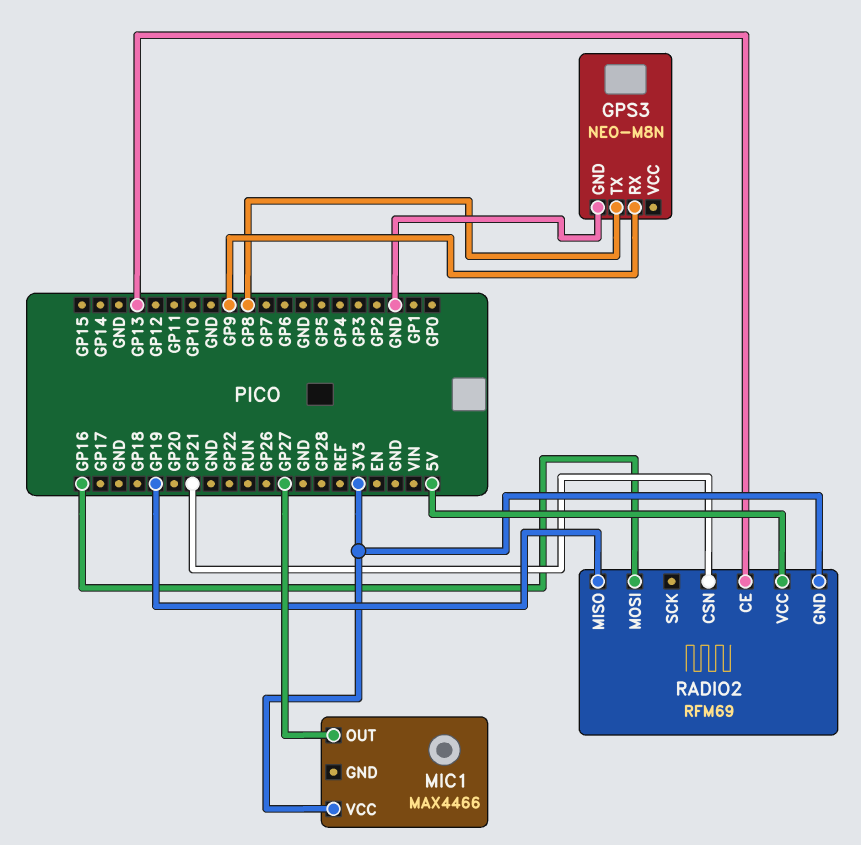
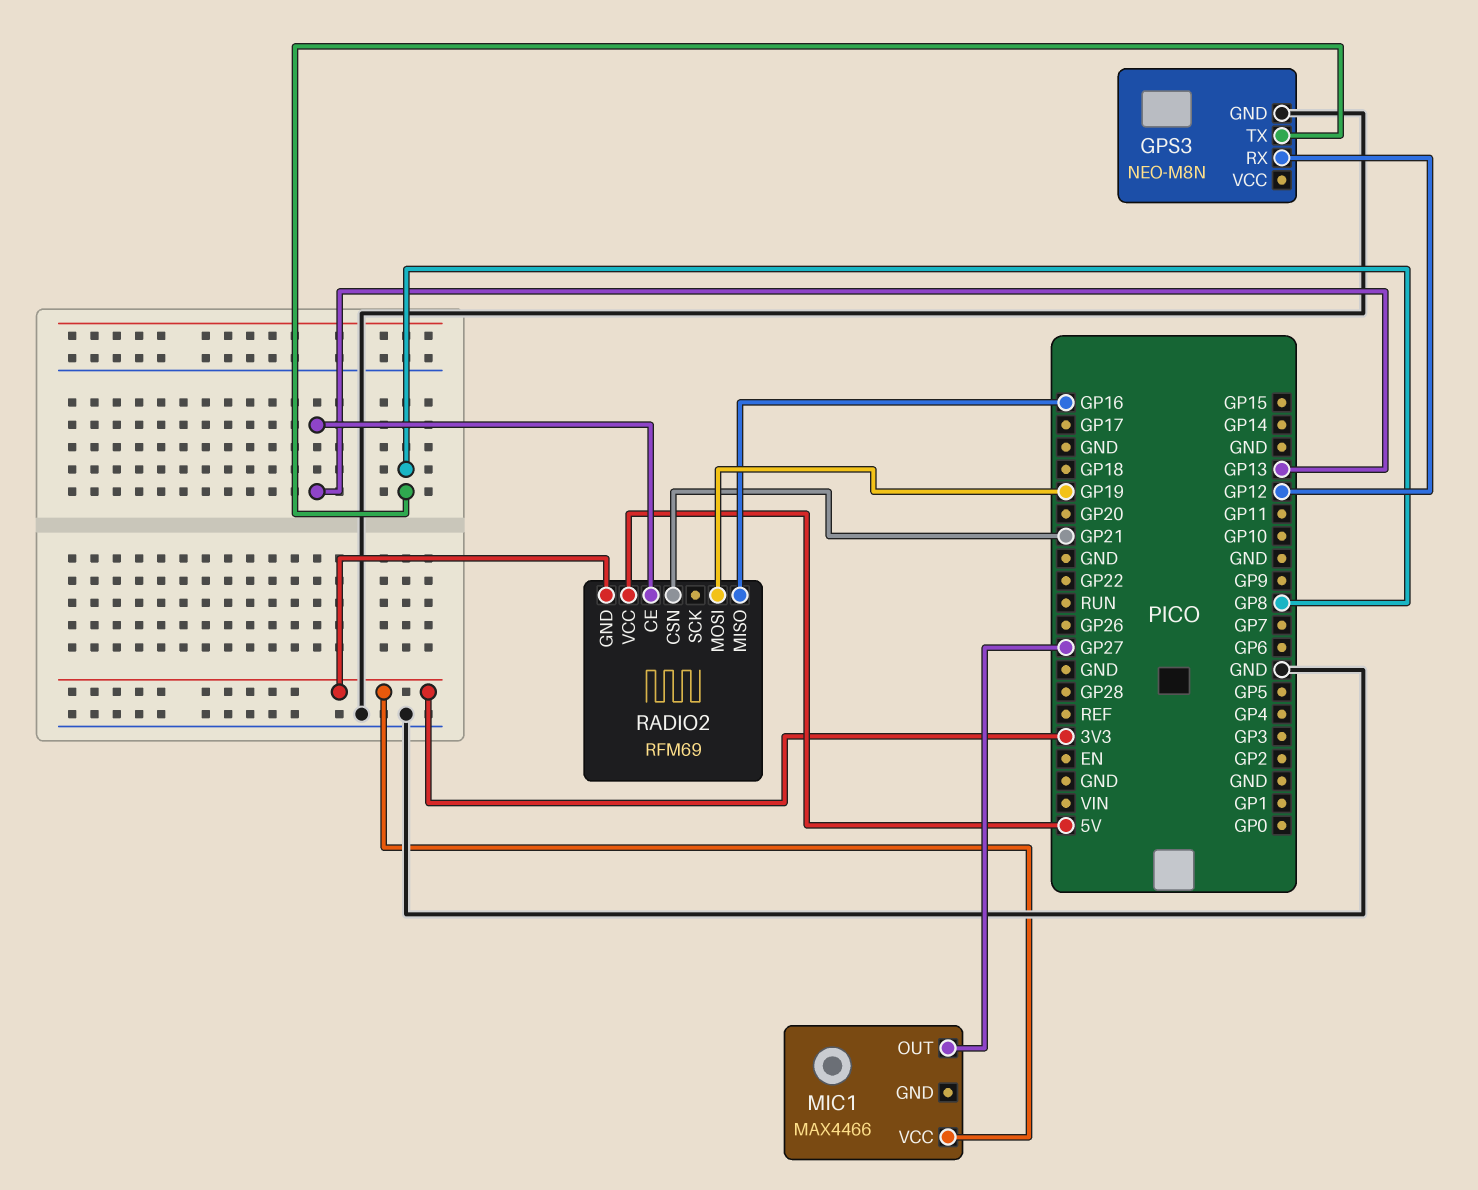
GPS3 pin RX: GP9 -> GP12
RADIO2 pin MISO: GP19 -> GP16
RADIO2 pin MOSI: GP16 -> GP19

